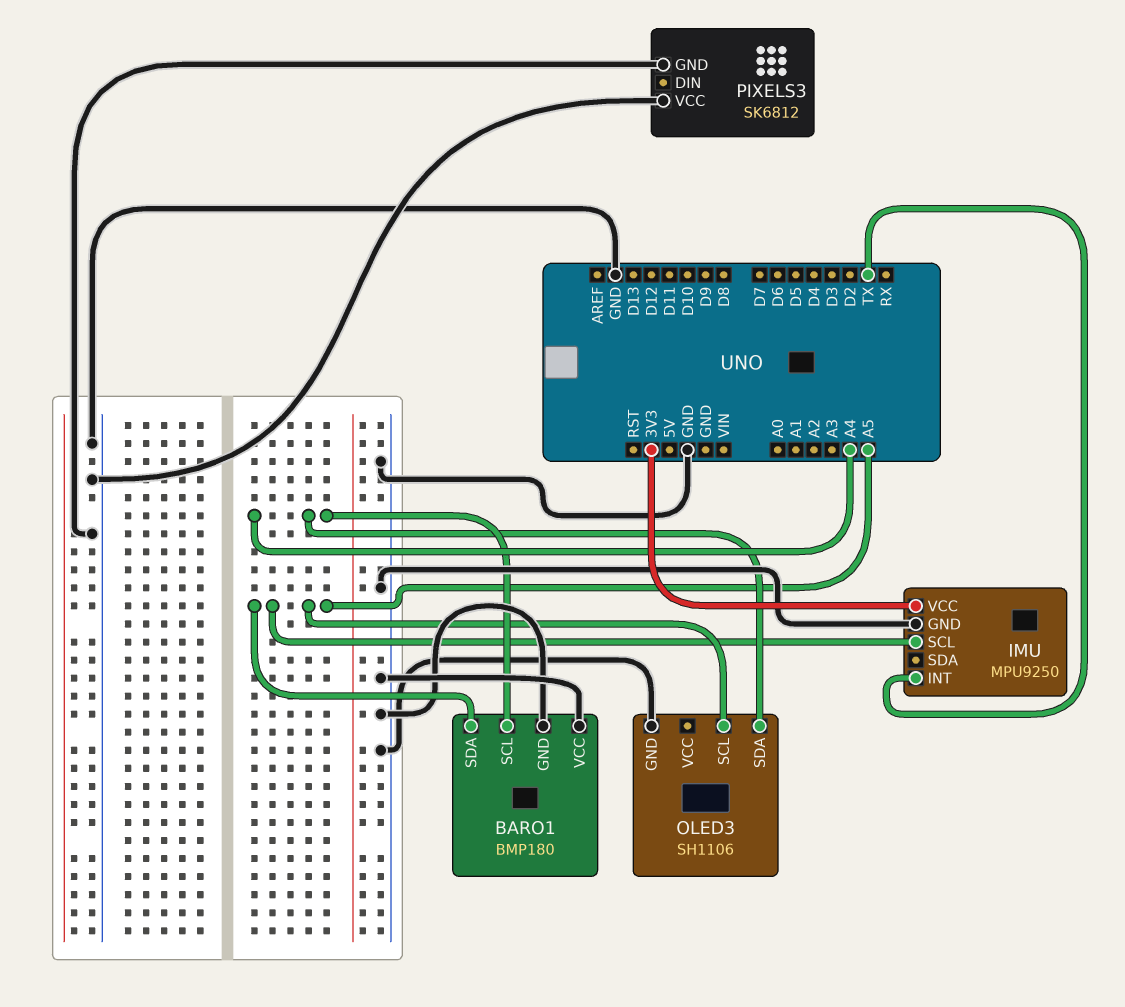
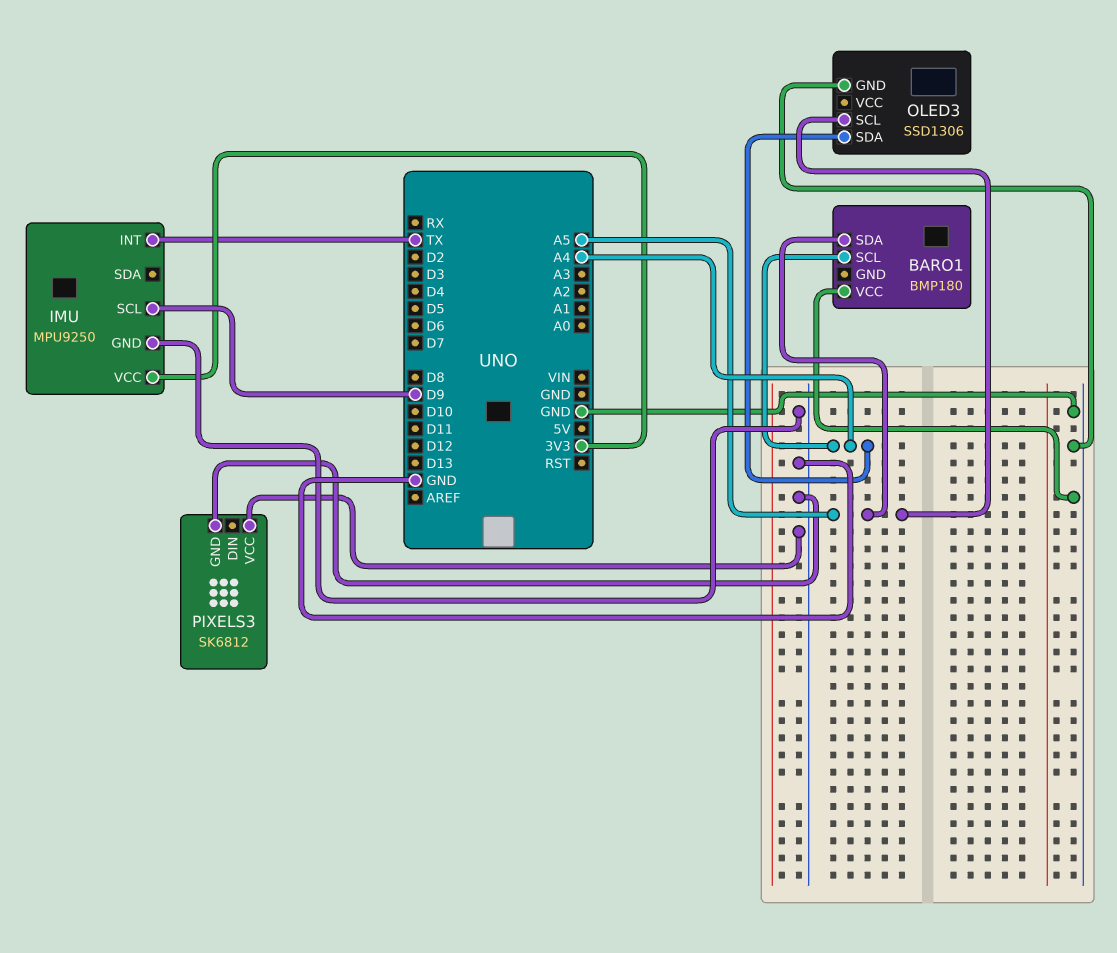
BARO1 pin GND: GND -> none
IMU pin SCL: A5 -> D9
OLED3: SH1106 -> SSD1306

